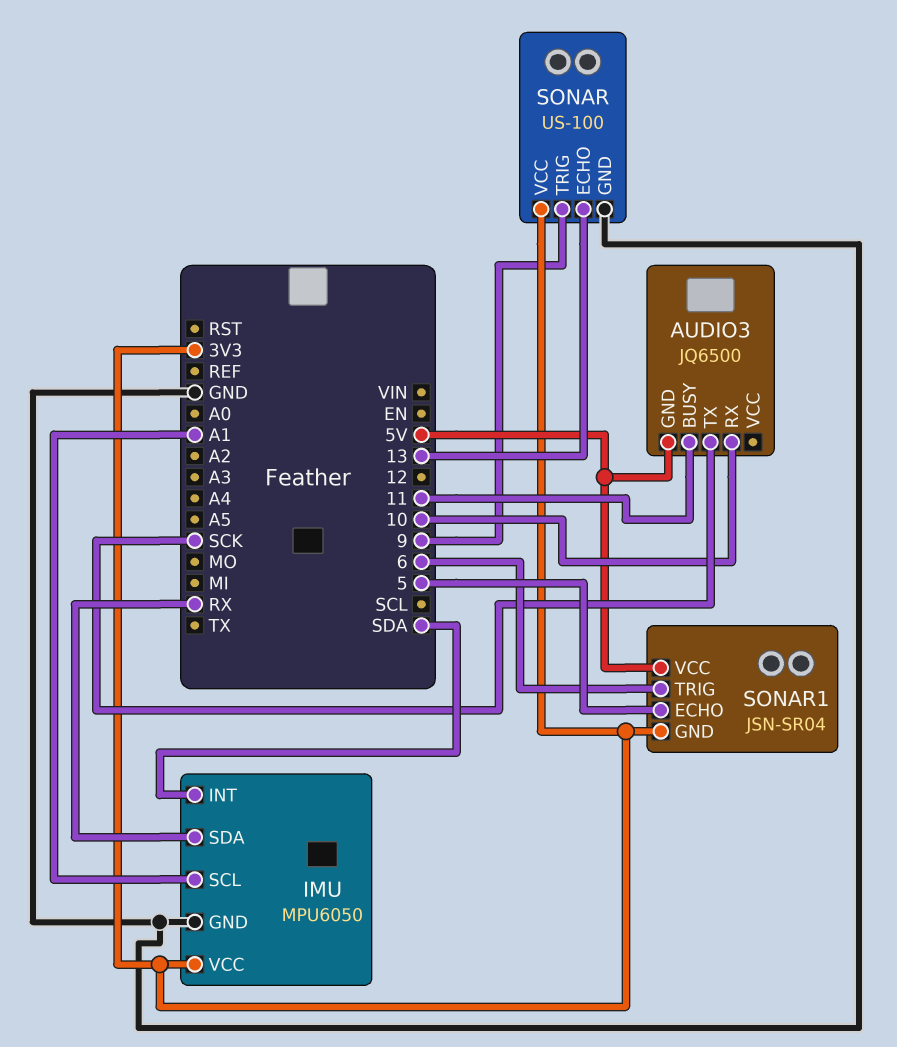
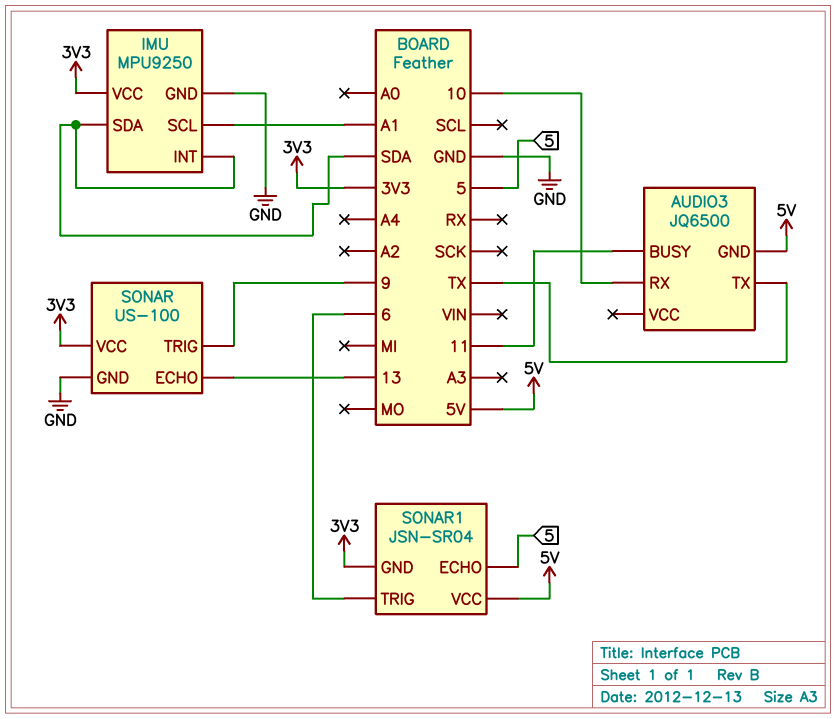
AUDIO3 pin TX: SCK -> TX
IMU: MPU6050 -> MPU9250
IMU pin SDA: RX -> SDA

